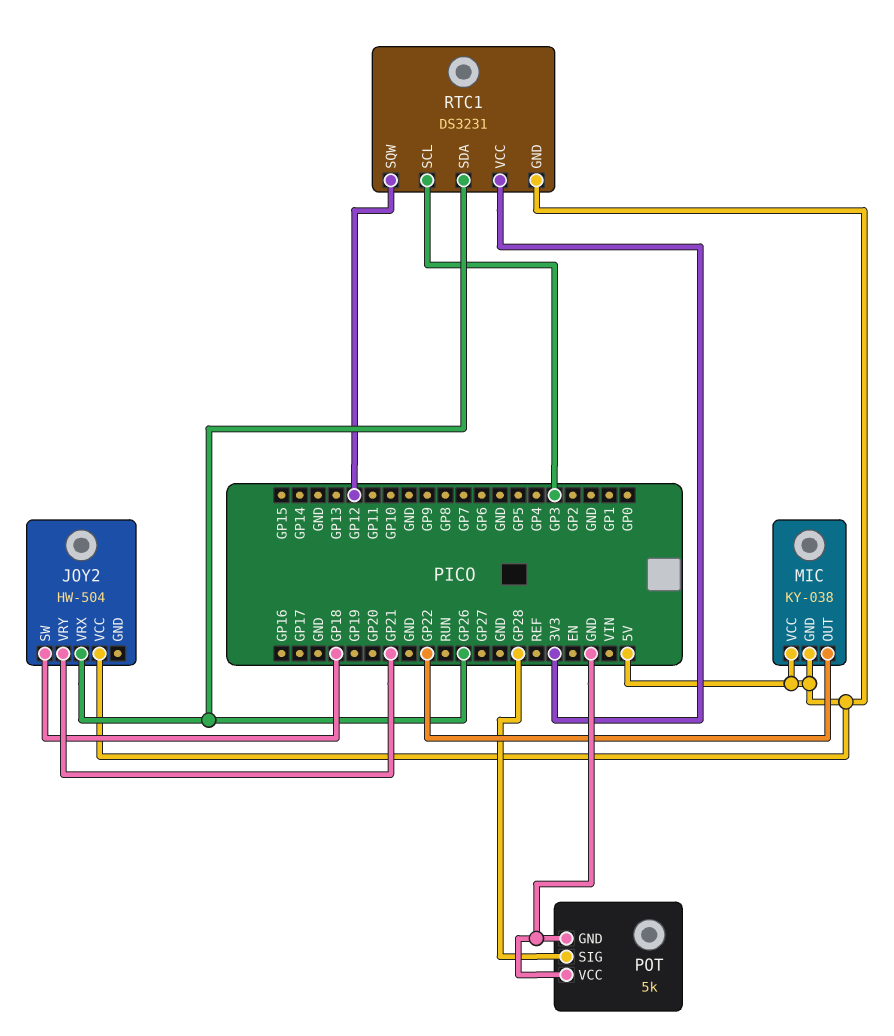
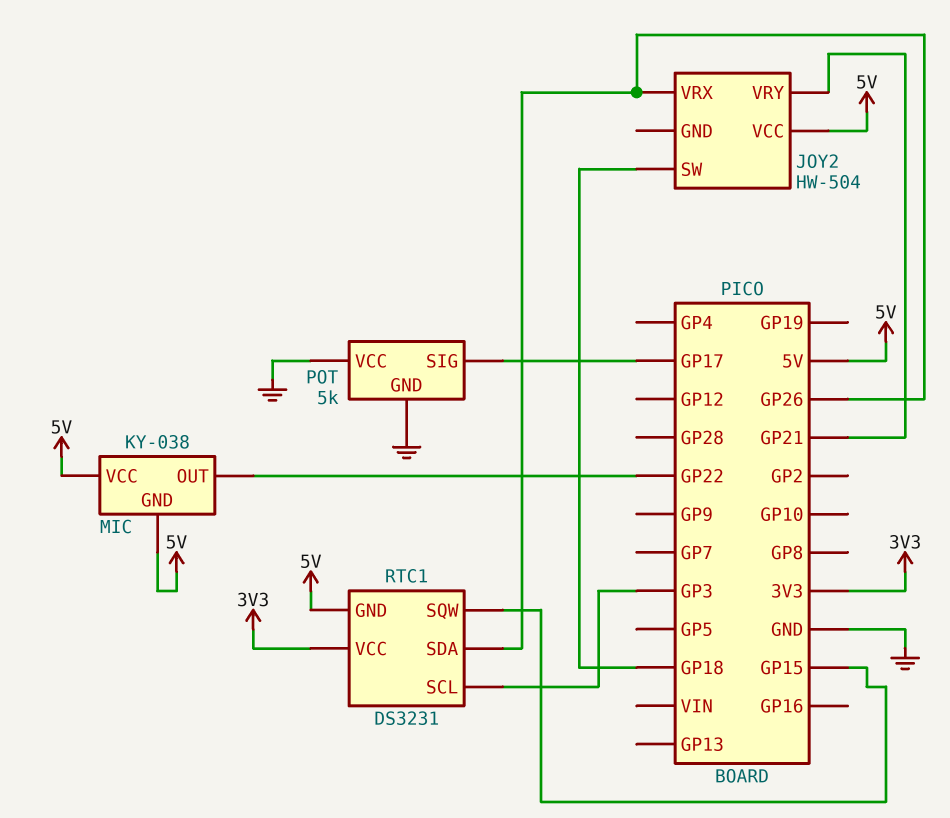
POT pin SIG: GP28 -> GP17
RTC1 pin SQW: GP12 -> GP15

